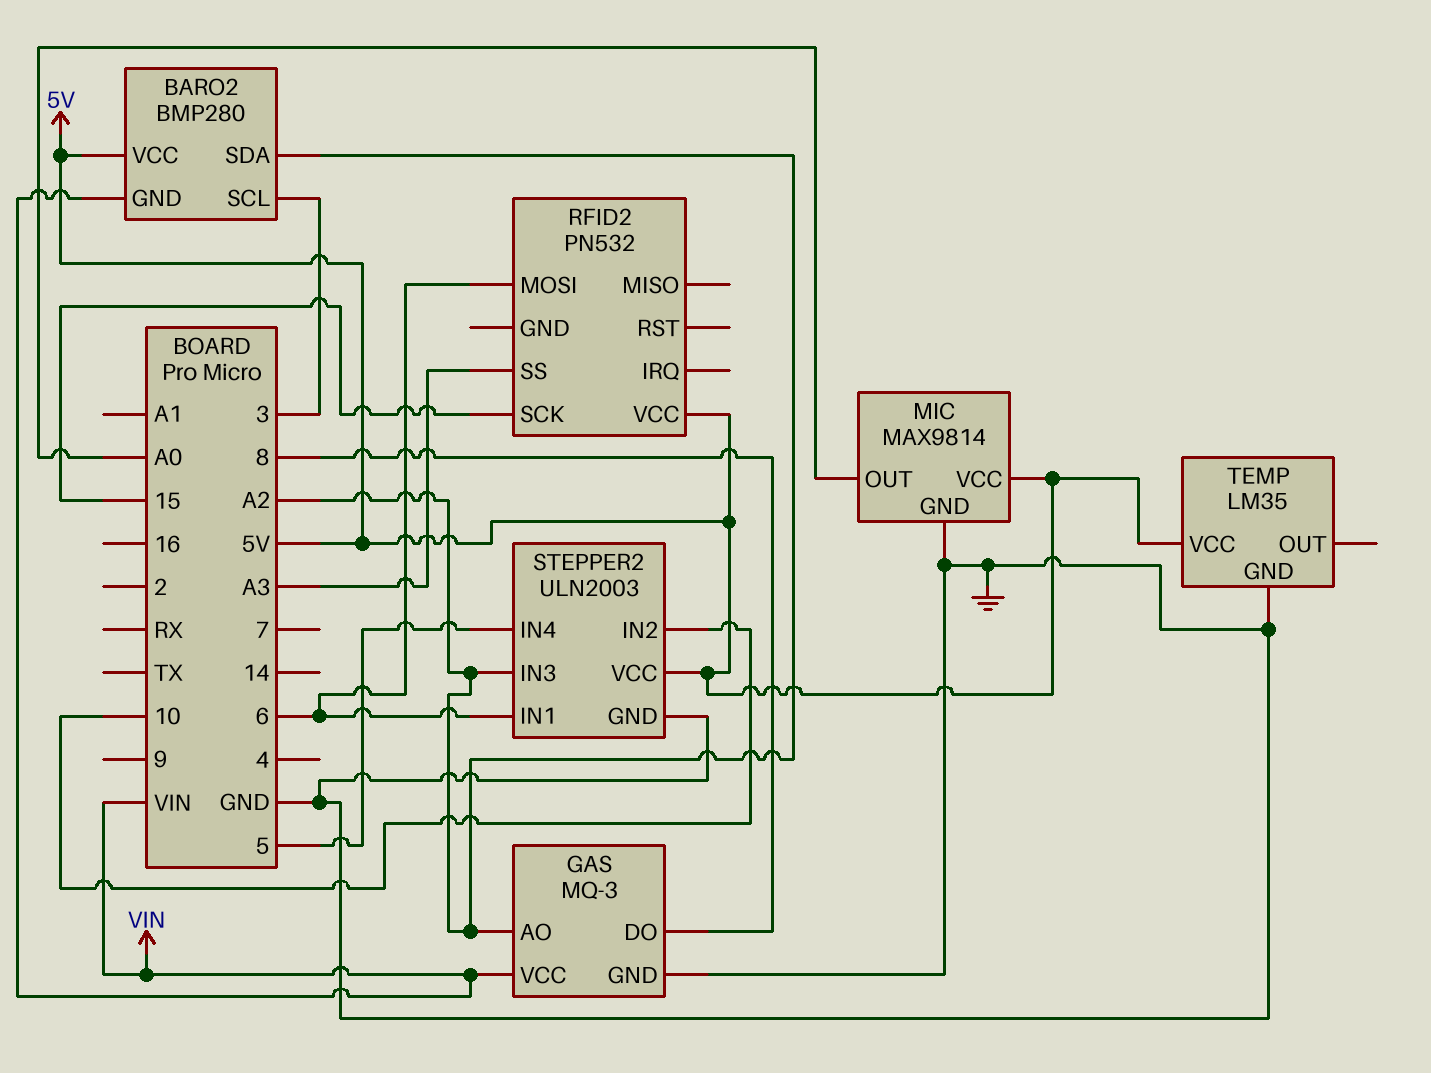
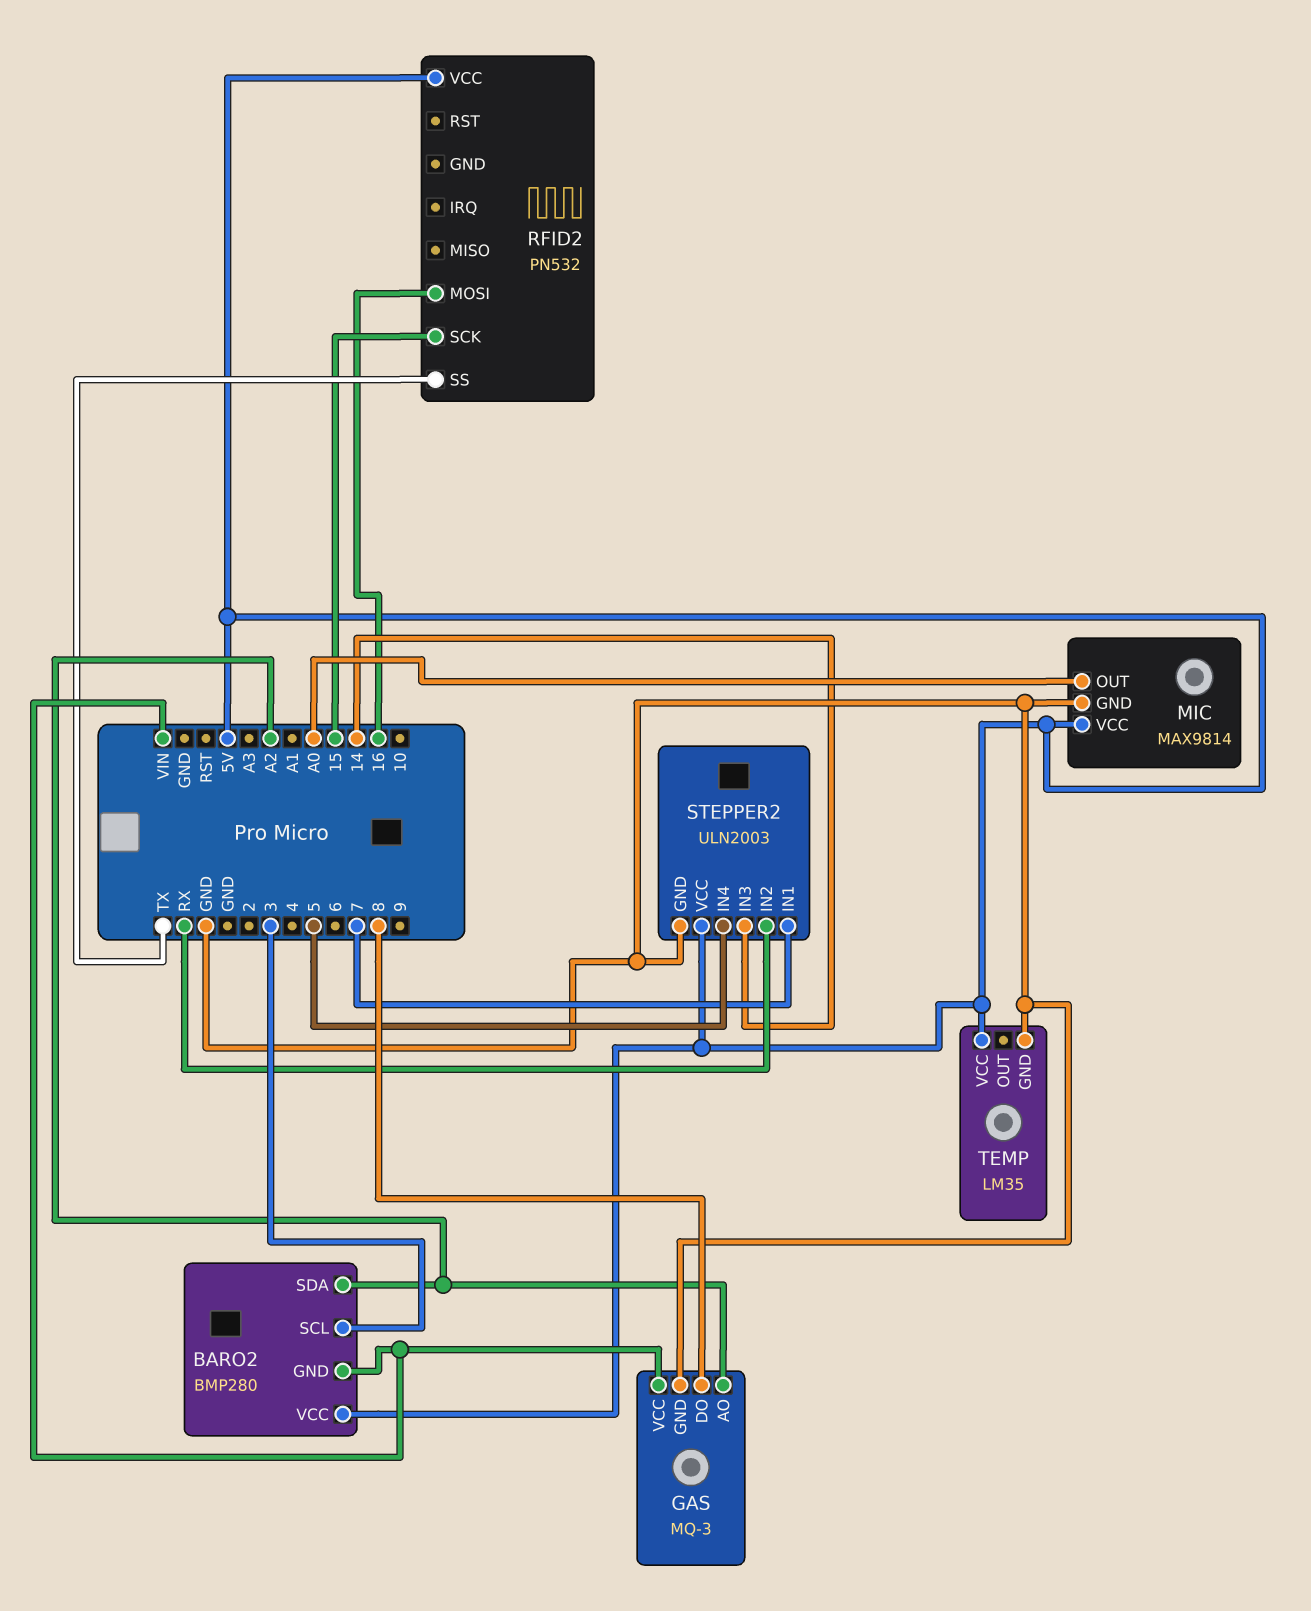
RFID2 pin MOSI: 6 -> 16
RFID2 pin SS: A3 -> TX
STEPPER2 pin IN1: 6 -> 7
STEPPER2 pin IN2: 10 -> RX
STEPPER2 pin IN3: A2 -> 14

